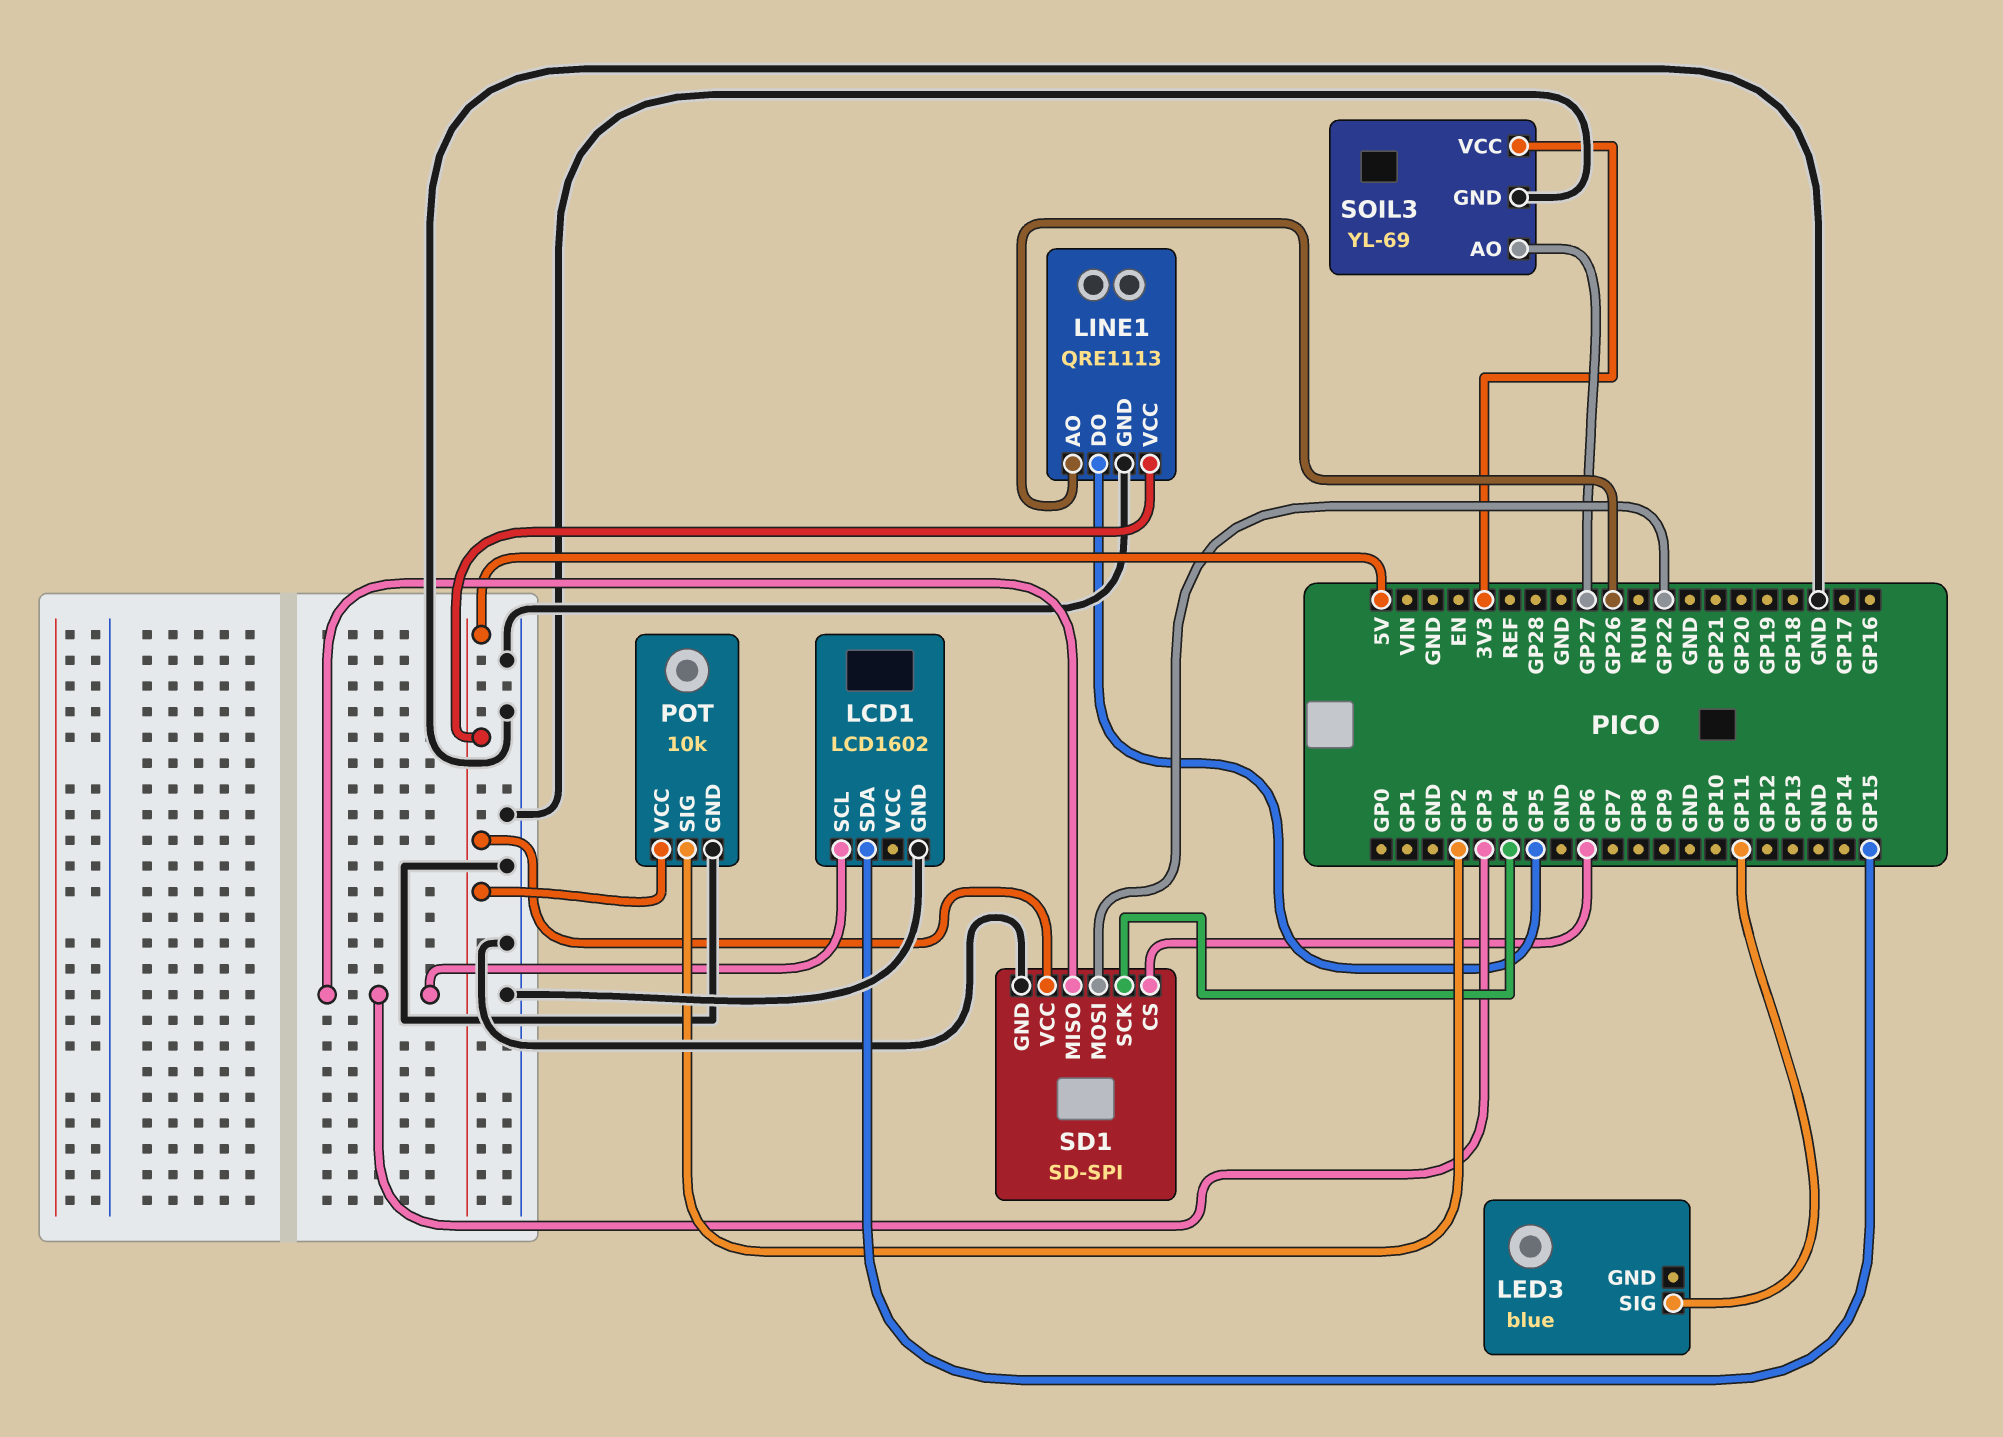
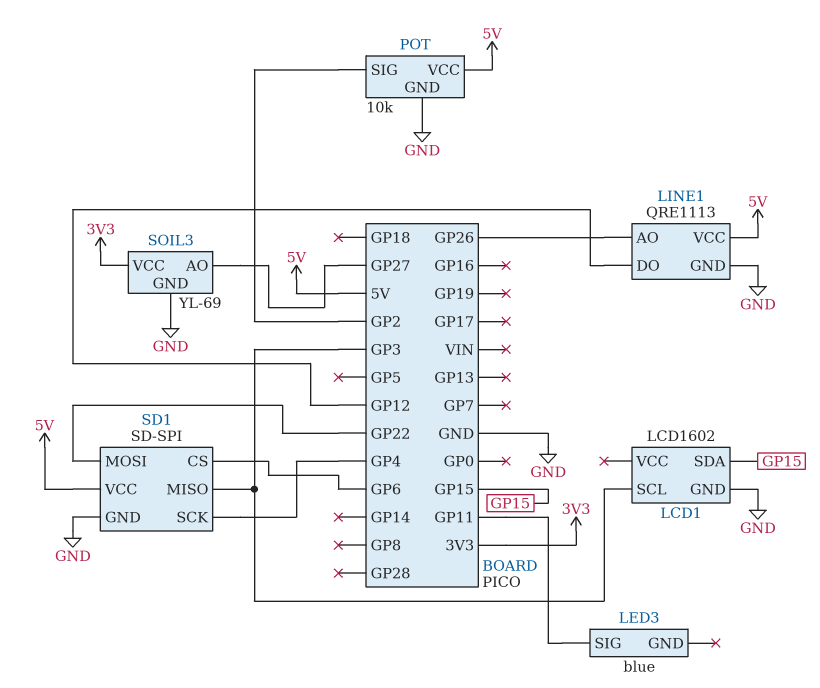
LINE1 pin DO: GP5 -> GP12

